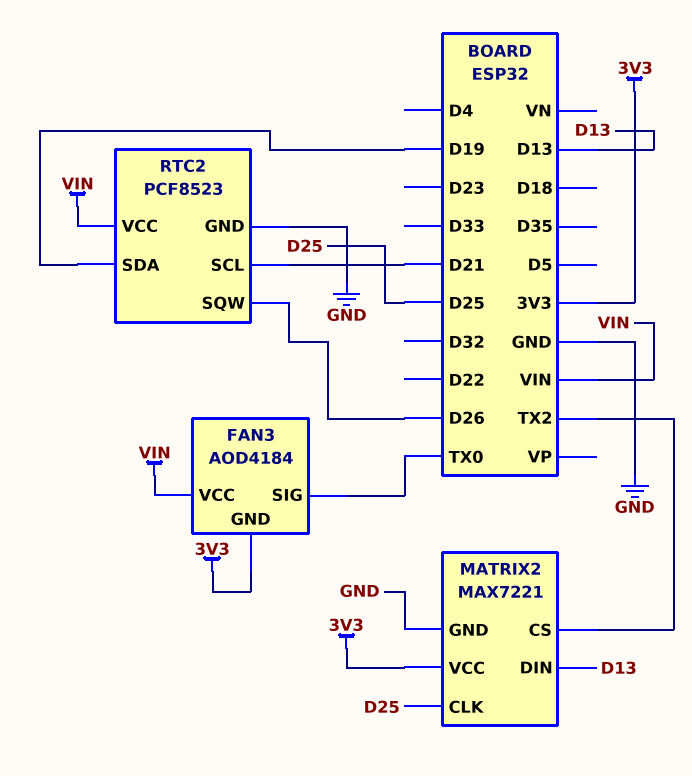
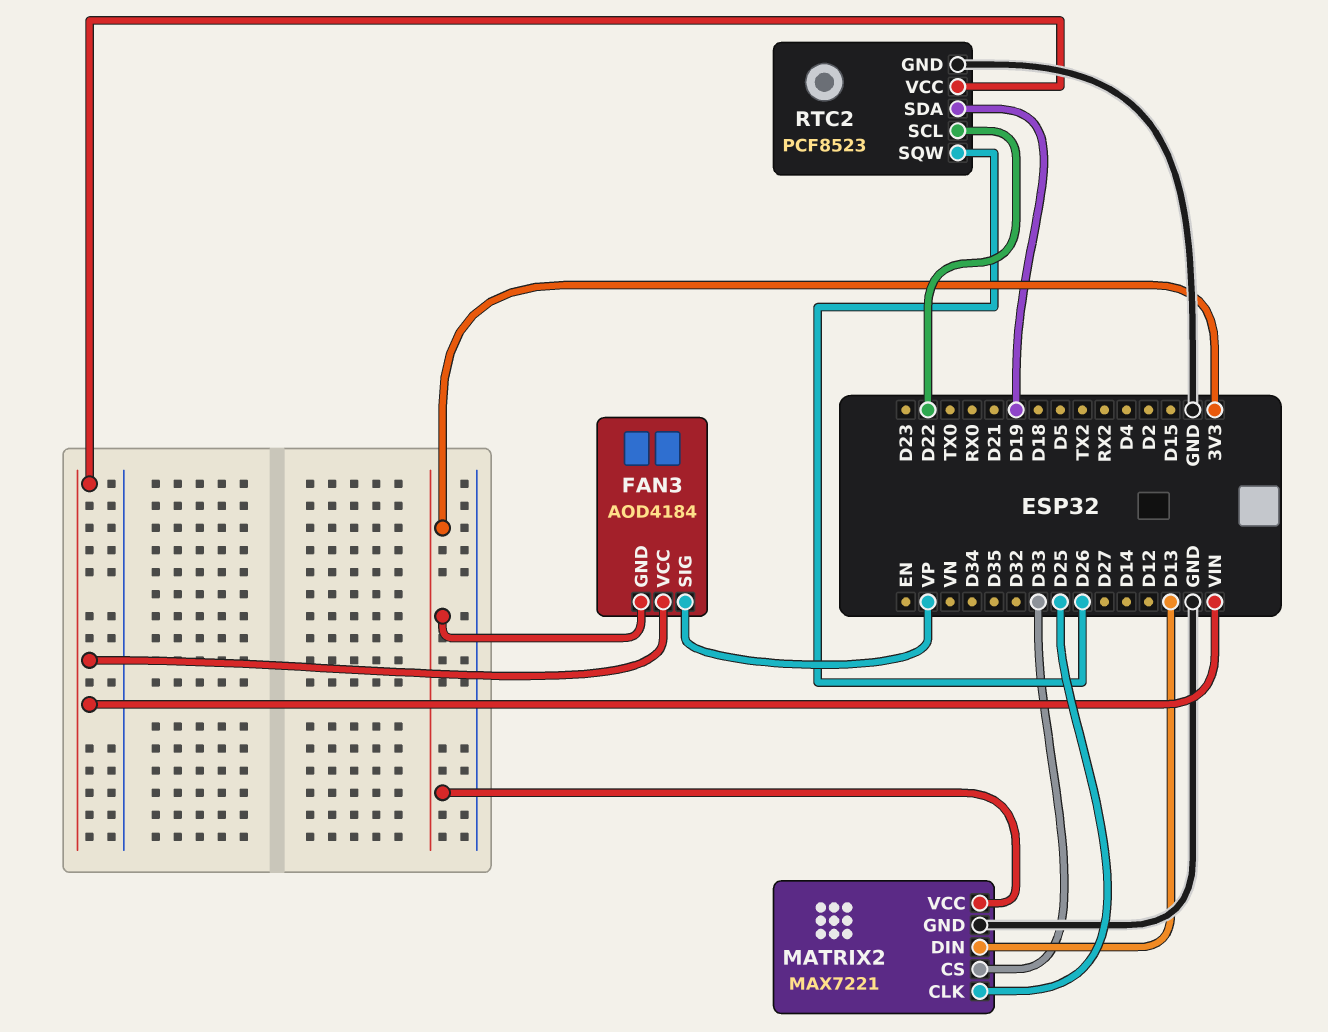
FAN3 pin SIG: TX0 -> VP
MATRIX2 pin CS: TX2 -> D33
RTC2 pin SCL: D21 -> D22

